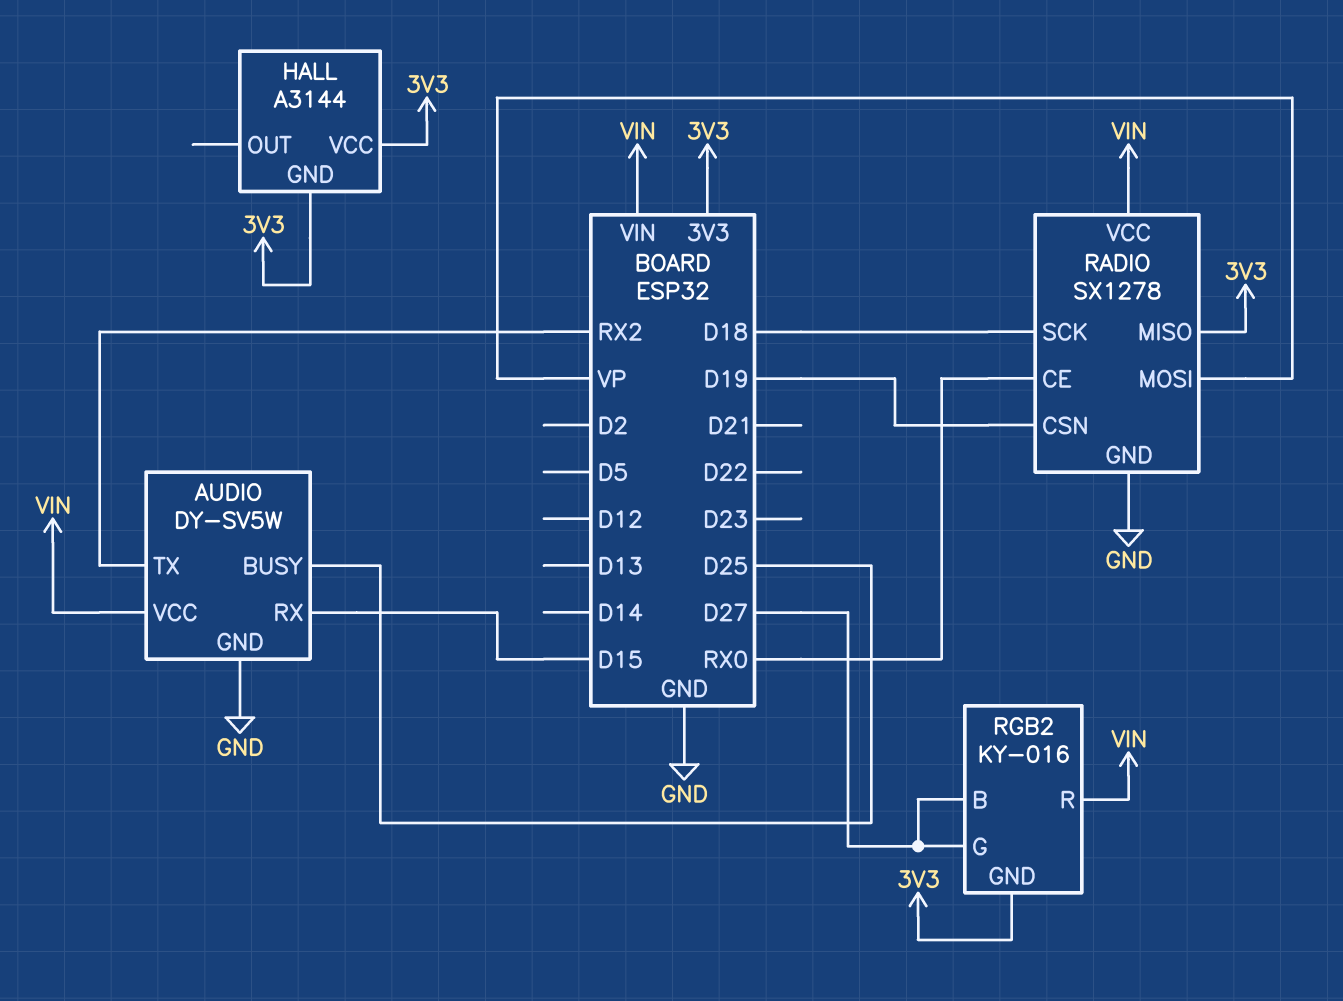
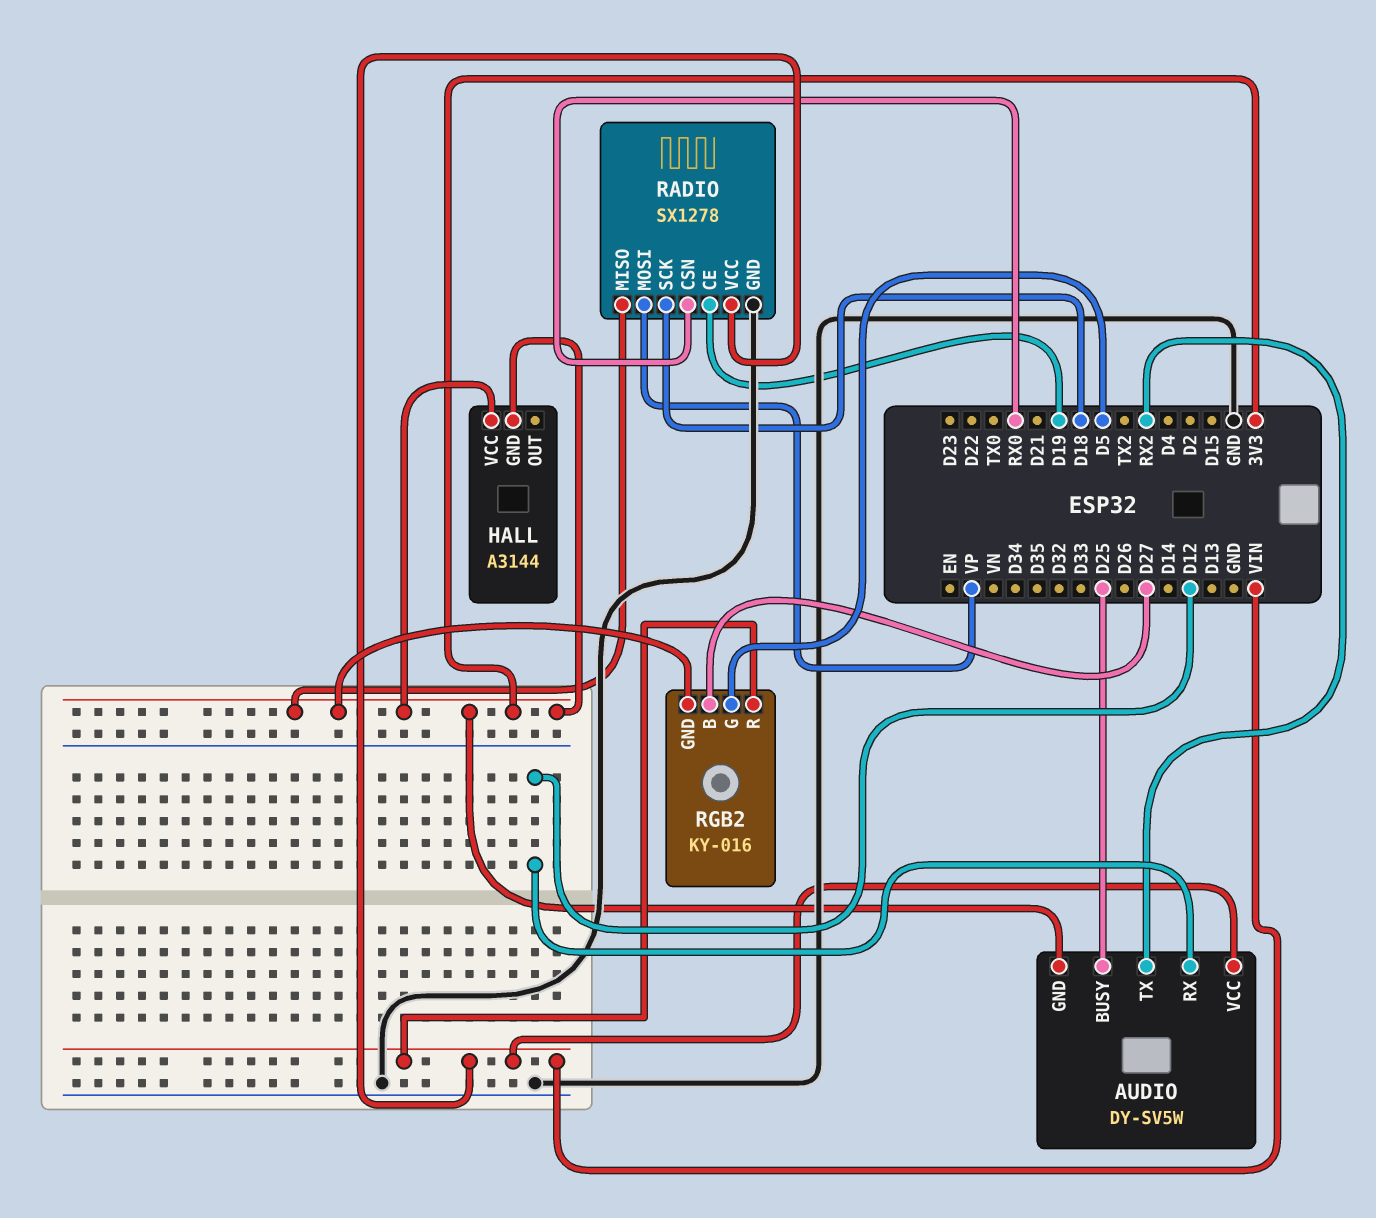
AUDIO pin GND: GND -> 3V3
AUDIO pin RX: D15 -> D12
RADIO pin CE: RX0 -> D19
RADIO pin CSN: D19 -> RX0
RGB2 pin G: D27 -> D5

